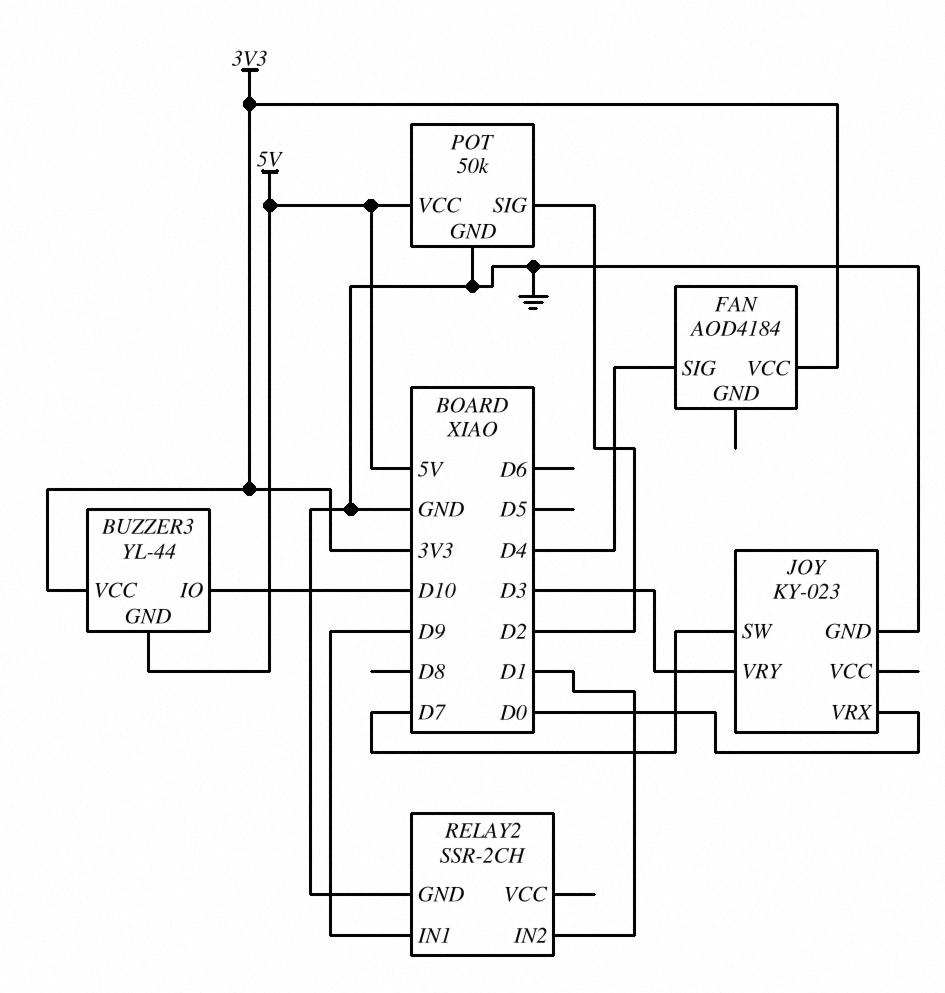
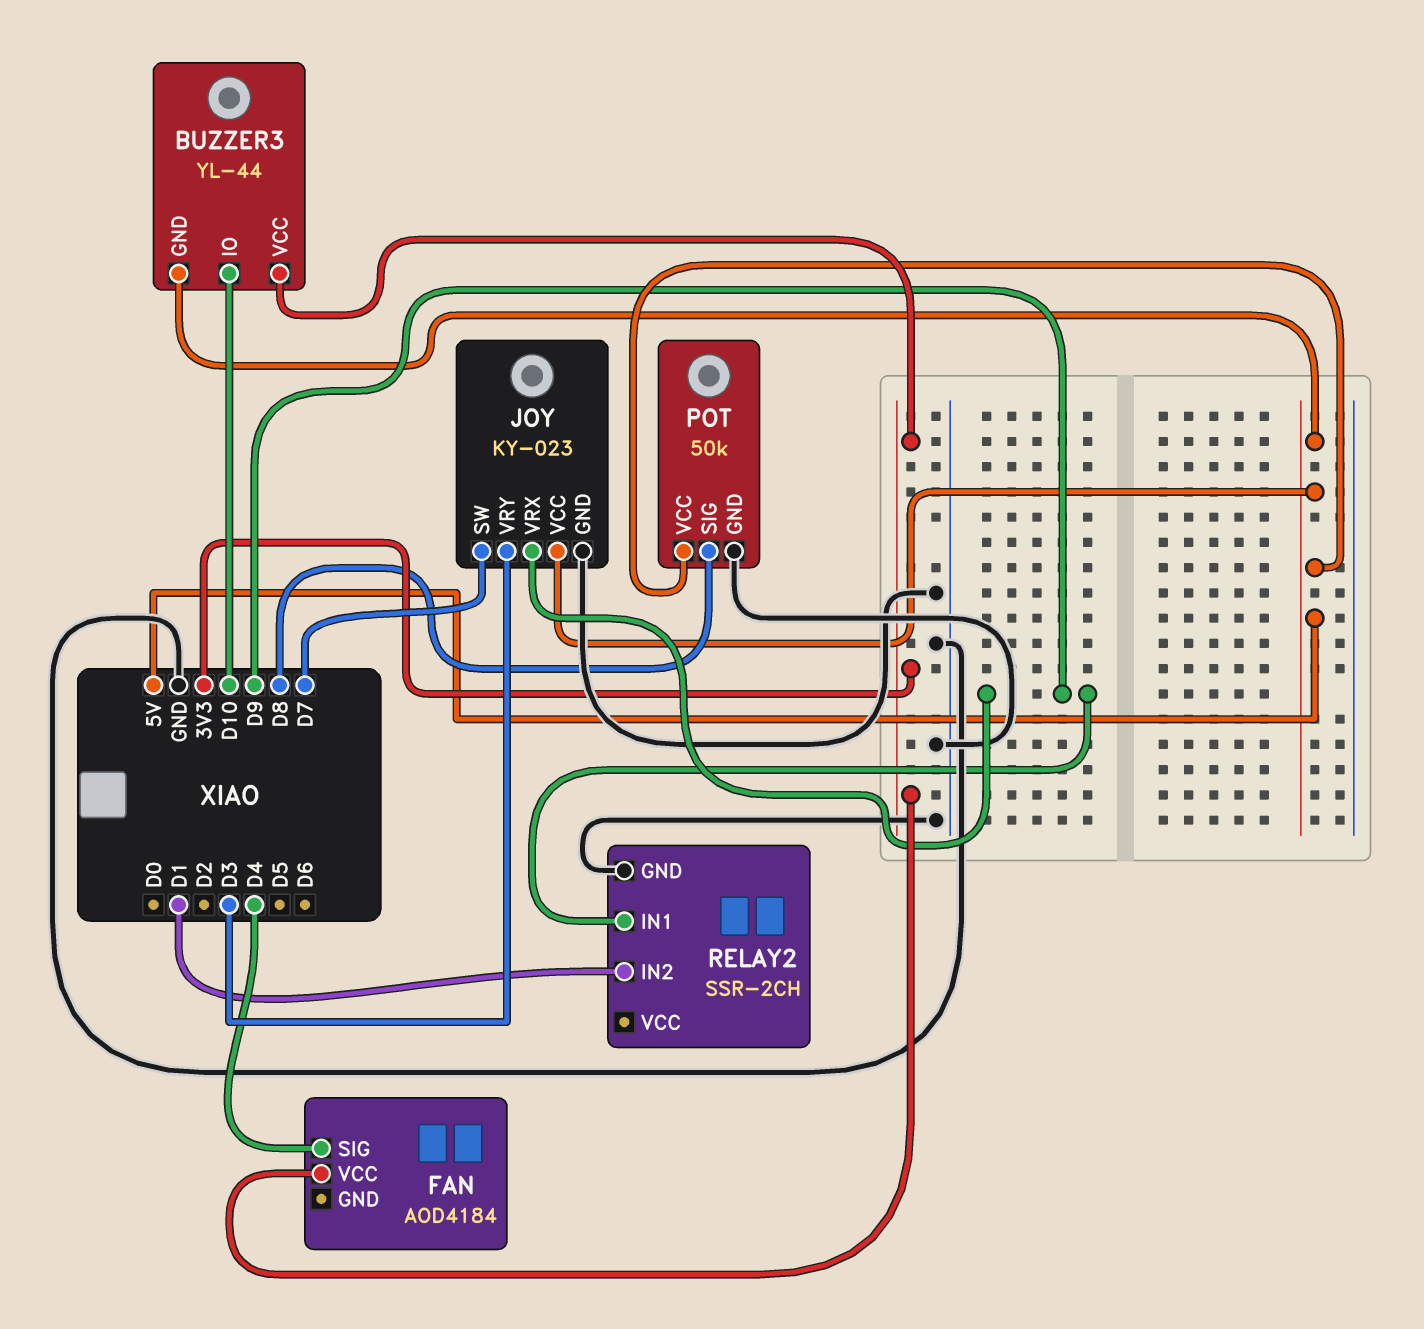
JOY pin VCC: none -> 5V
JOY pin VRX: D0 -> D9
POT pin SIG: D2 -> D8

